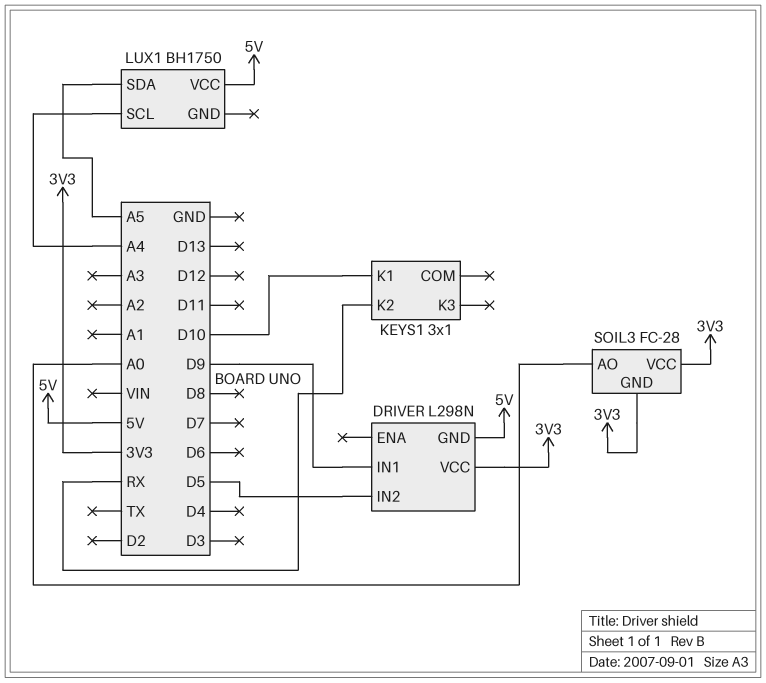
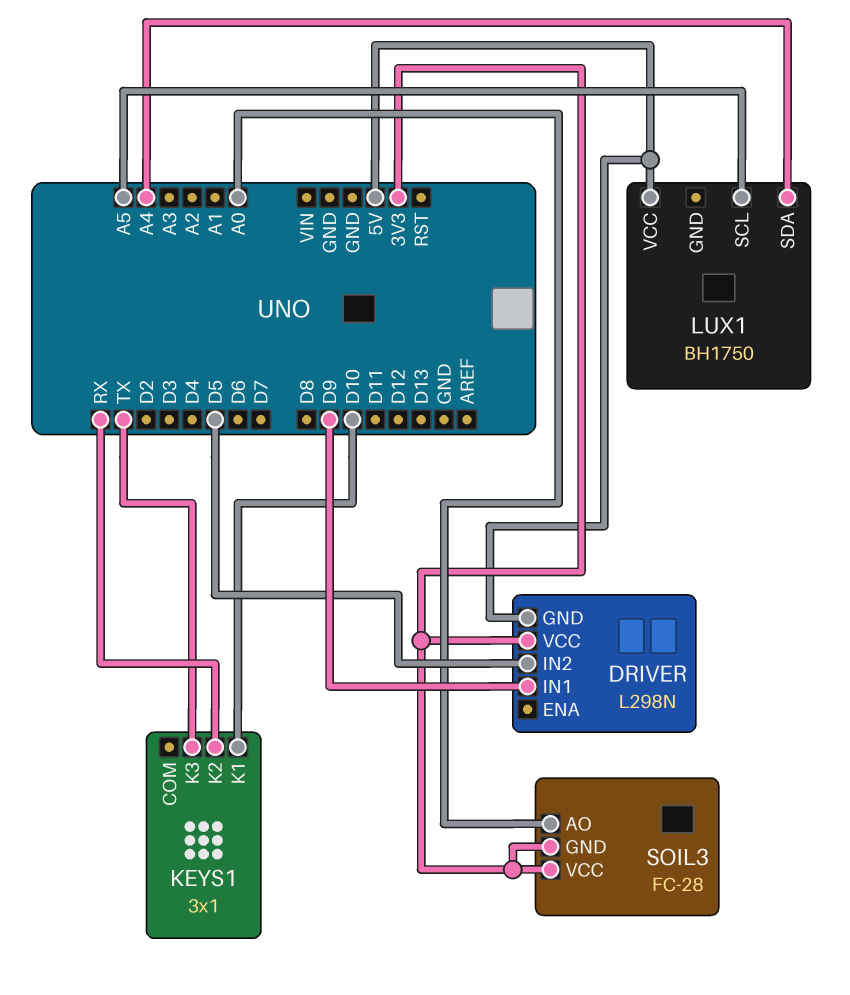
KEYS1 pin K3: none -> TX
LUX1 pin SCL: A4 -> A5
LUX1 pin SDA: A5 -> A4

